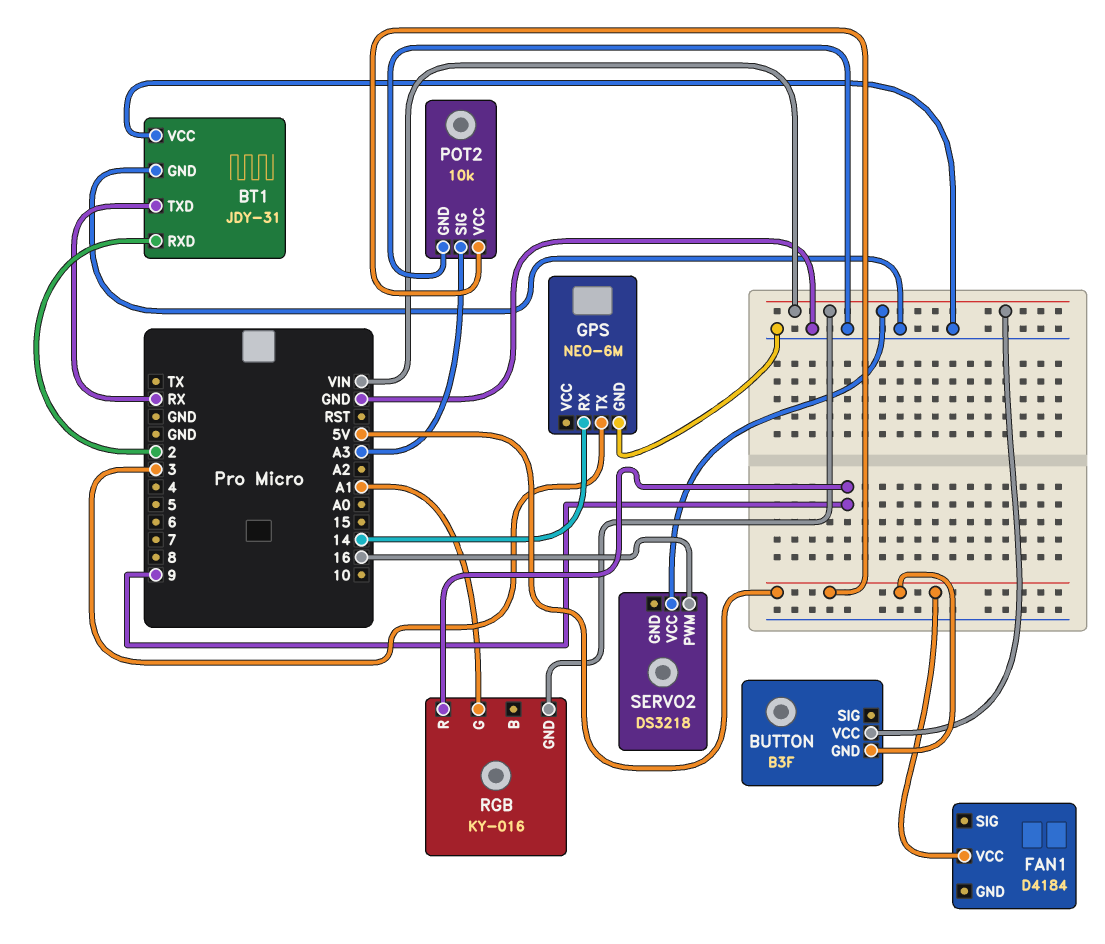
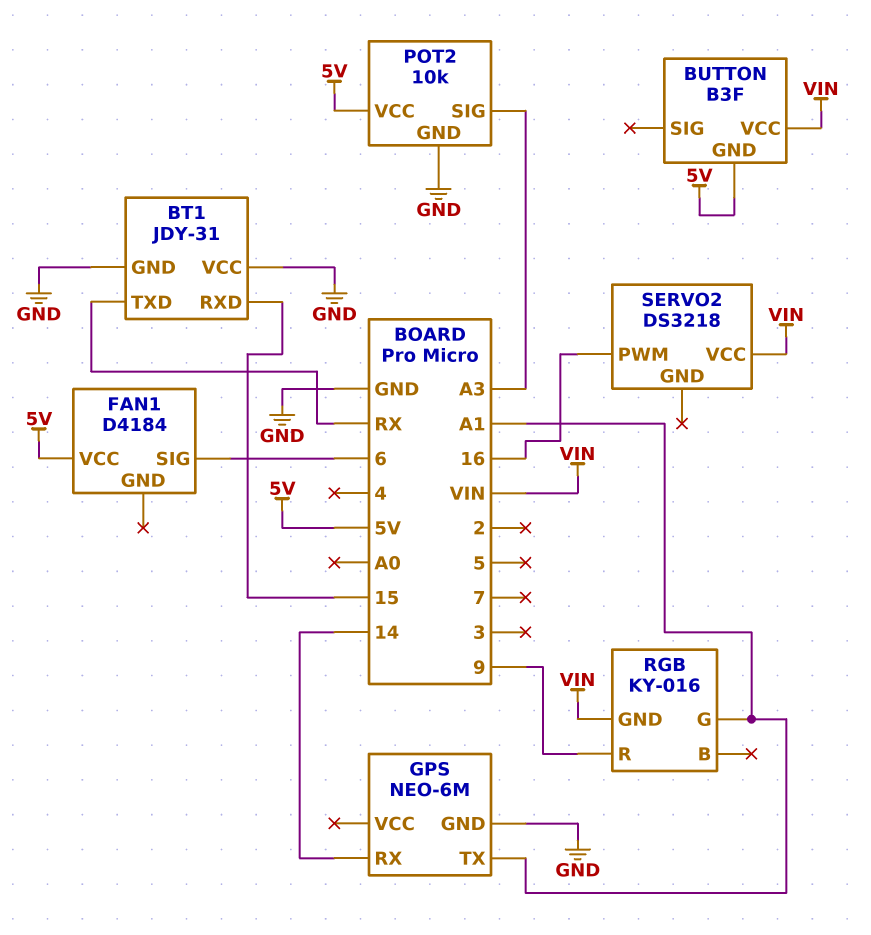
BT1 pin RXD: 2 -> 15
FAN1 pin SIG: none -> 6
GPS pin TX: 3 -> A1

